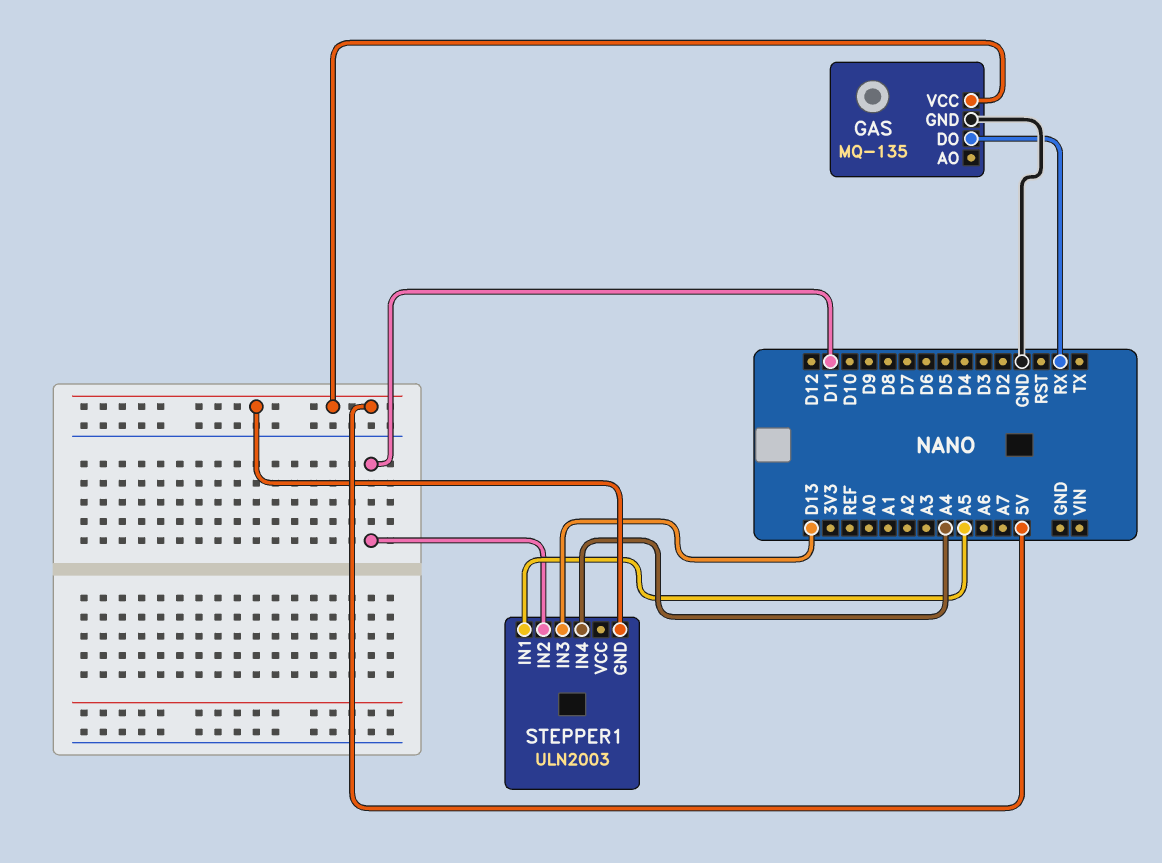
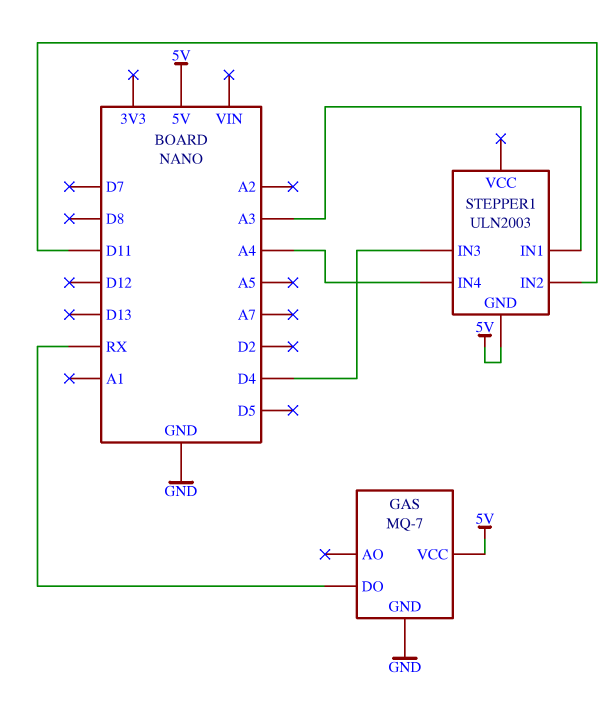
GAS: MQ-135 -> MQ-7
STEPPER1 pin IN1: A5 -> A3
STEPPER1 pin IN3: D13 -> D4

